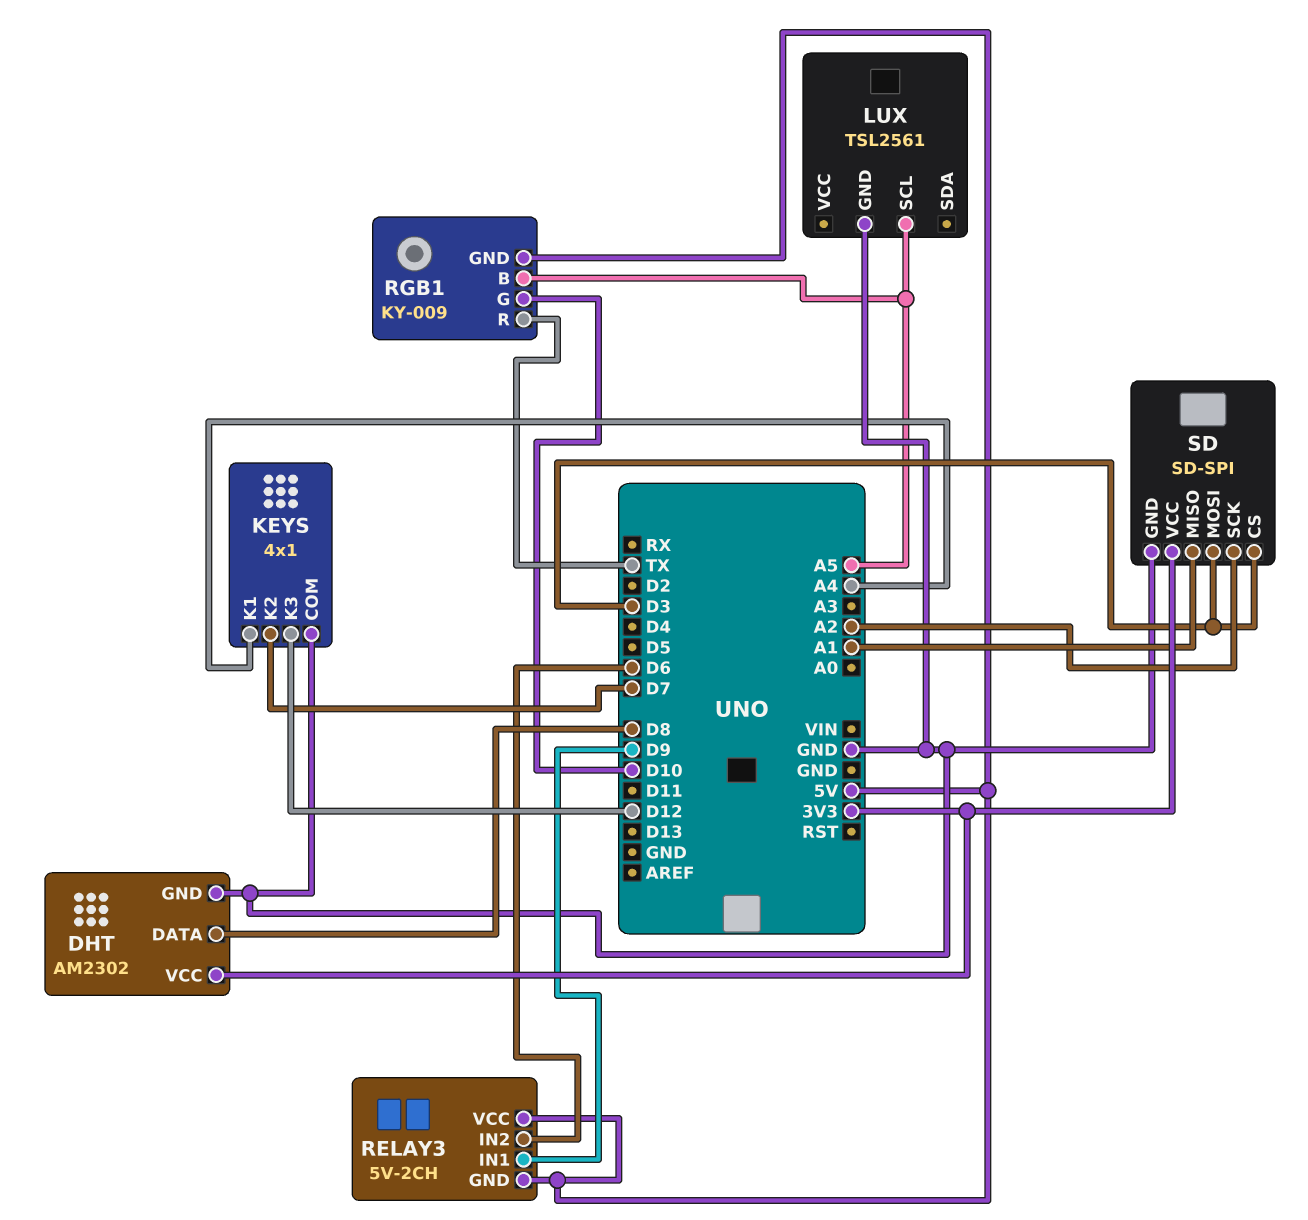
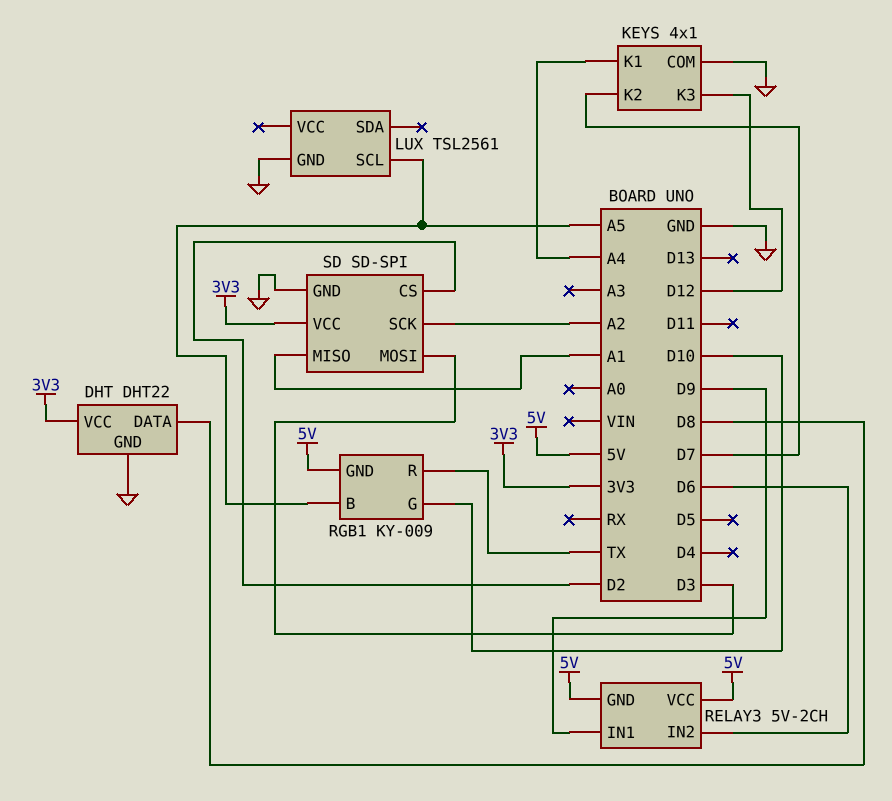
DHT: AM2302 -> DHT22
SD pin CS: D3 -> D2

